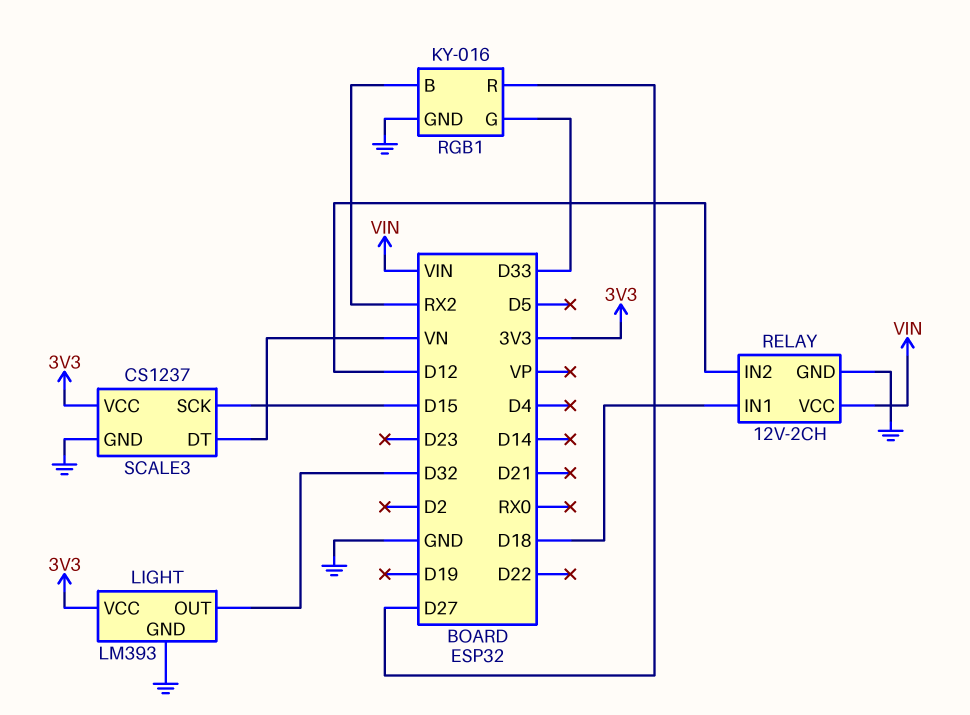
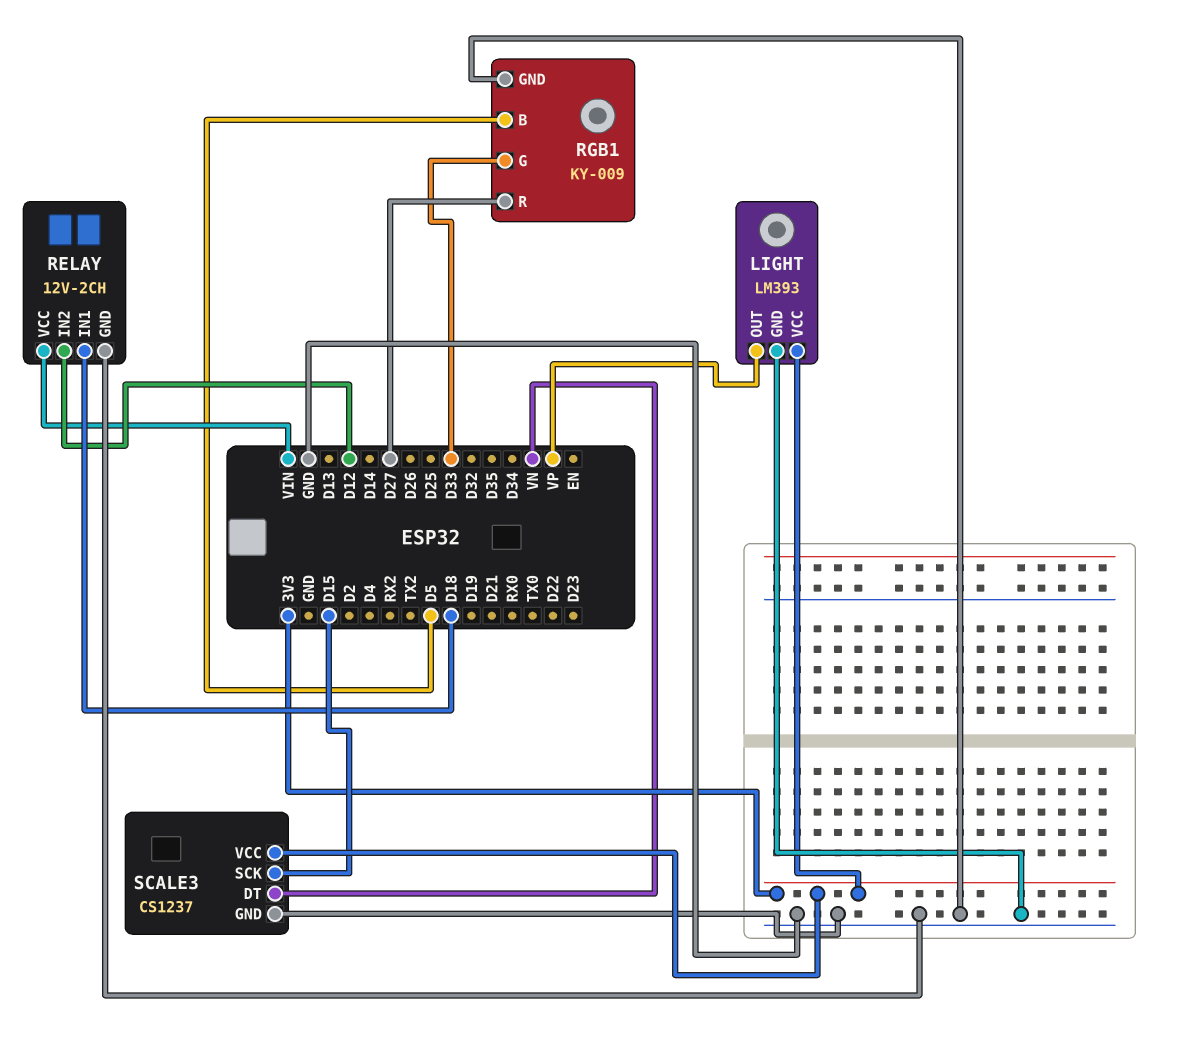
LIGHT pin OUT: D32 -> VP
RGB1: KY-016 -> KY-009
RGB1 pin B: RX2 -> D5

